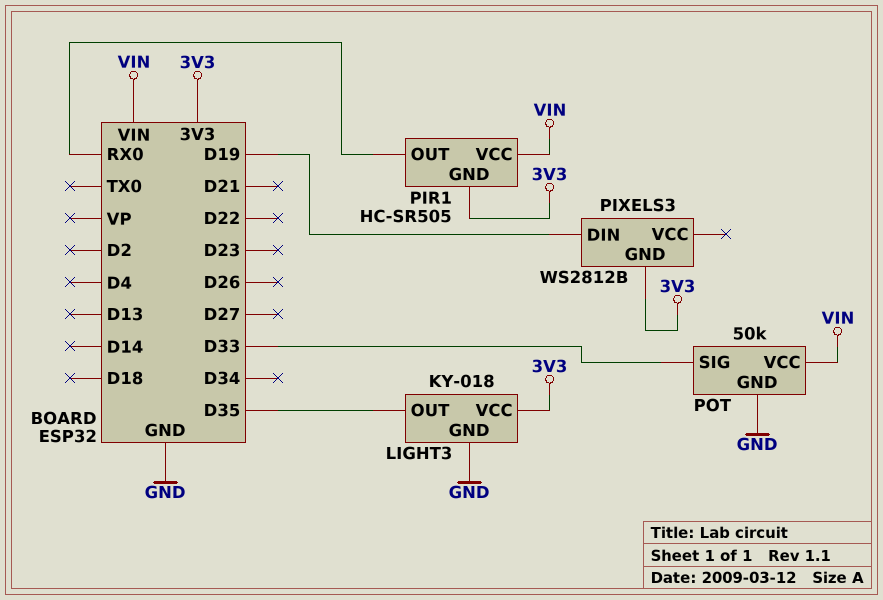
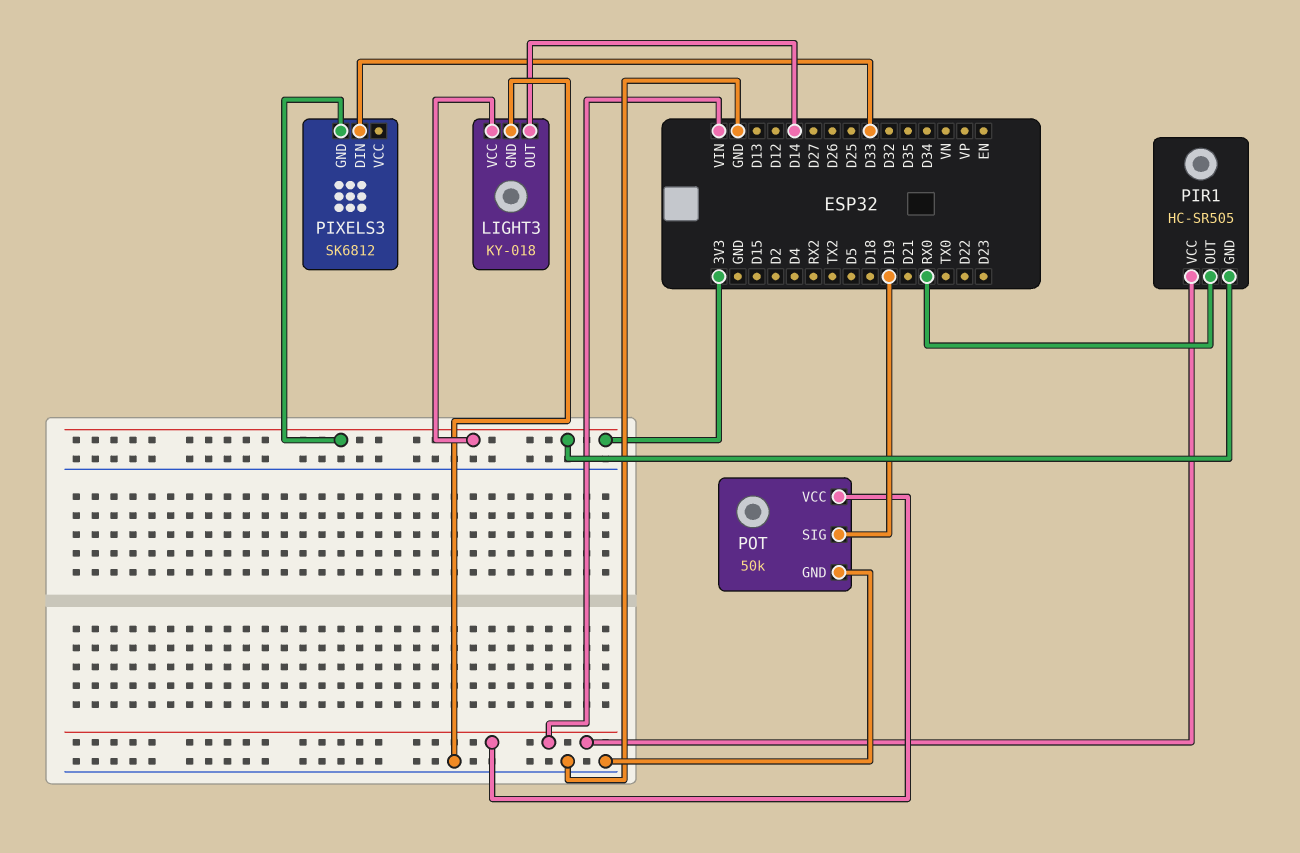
LIGHT3 pin OUT: D35 -> D14
PIXELS3: WS2812B -> SK6812
PIXELS3 pin DIN: D19 -> D33
POT pin SIG: D33 -> D19

